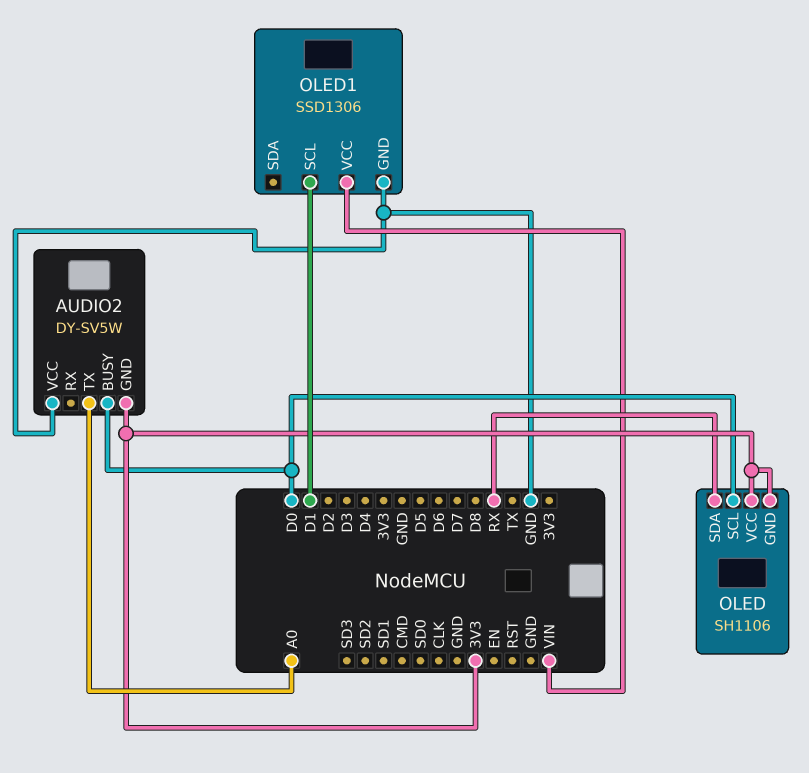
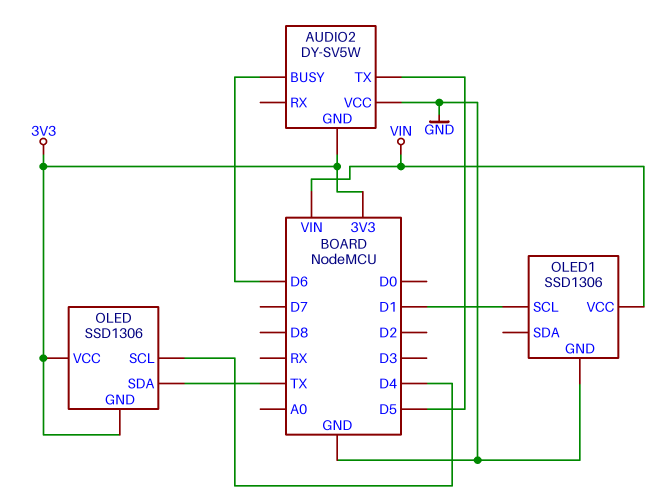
AUDIO2 pin BUSY: D0 -> D6
AUDIO2 pin TX: A0 -> D5
OLED: SH1106 -> SSD1306
OLED pin SCL: D0 -> D4
OLED pin SDA: RX -> TX

